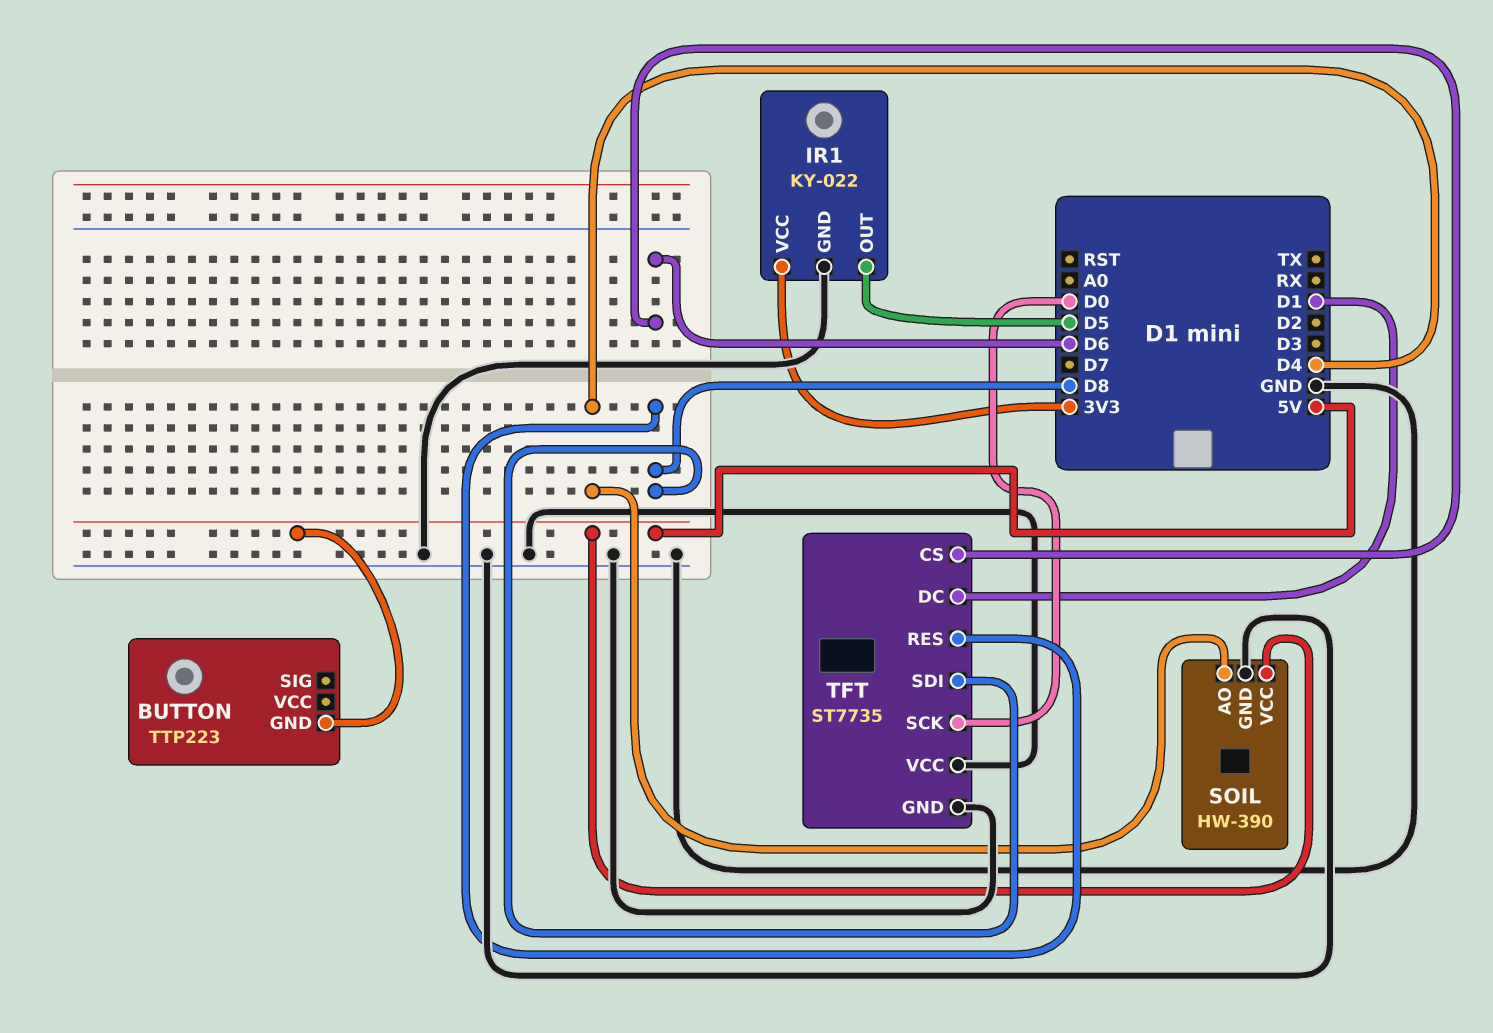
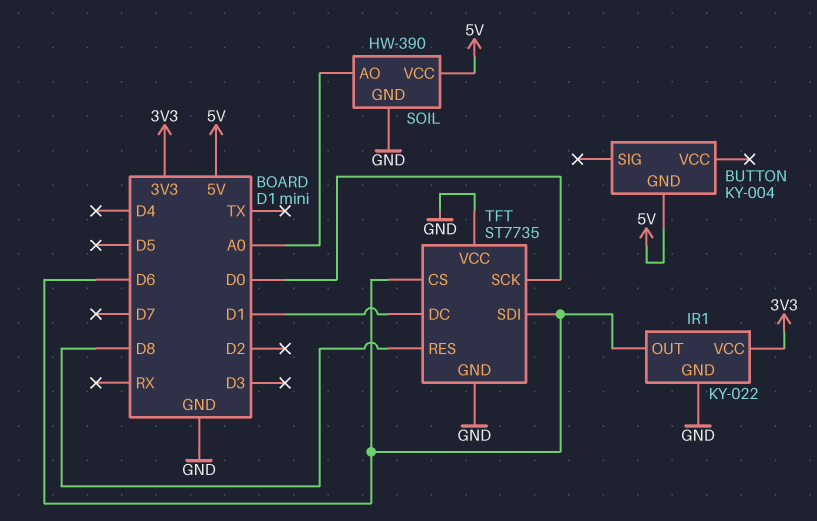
BUTTON: TTP223 -> KY-004
IR1 pin OUT: D5 -> D6
SOIL pin AO: D4 -> A0
TFT pin SDI: D8 -> D6

